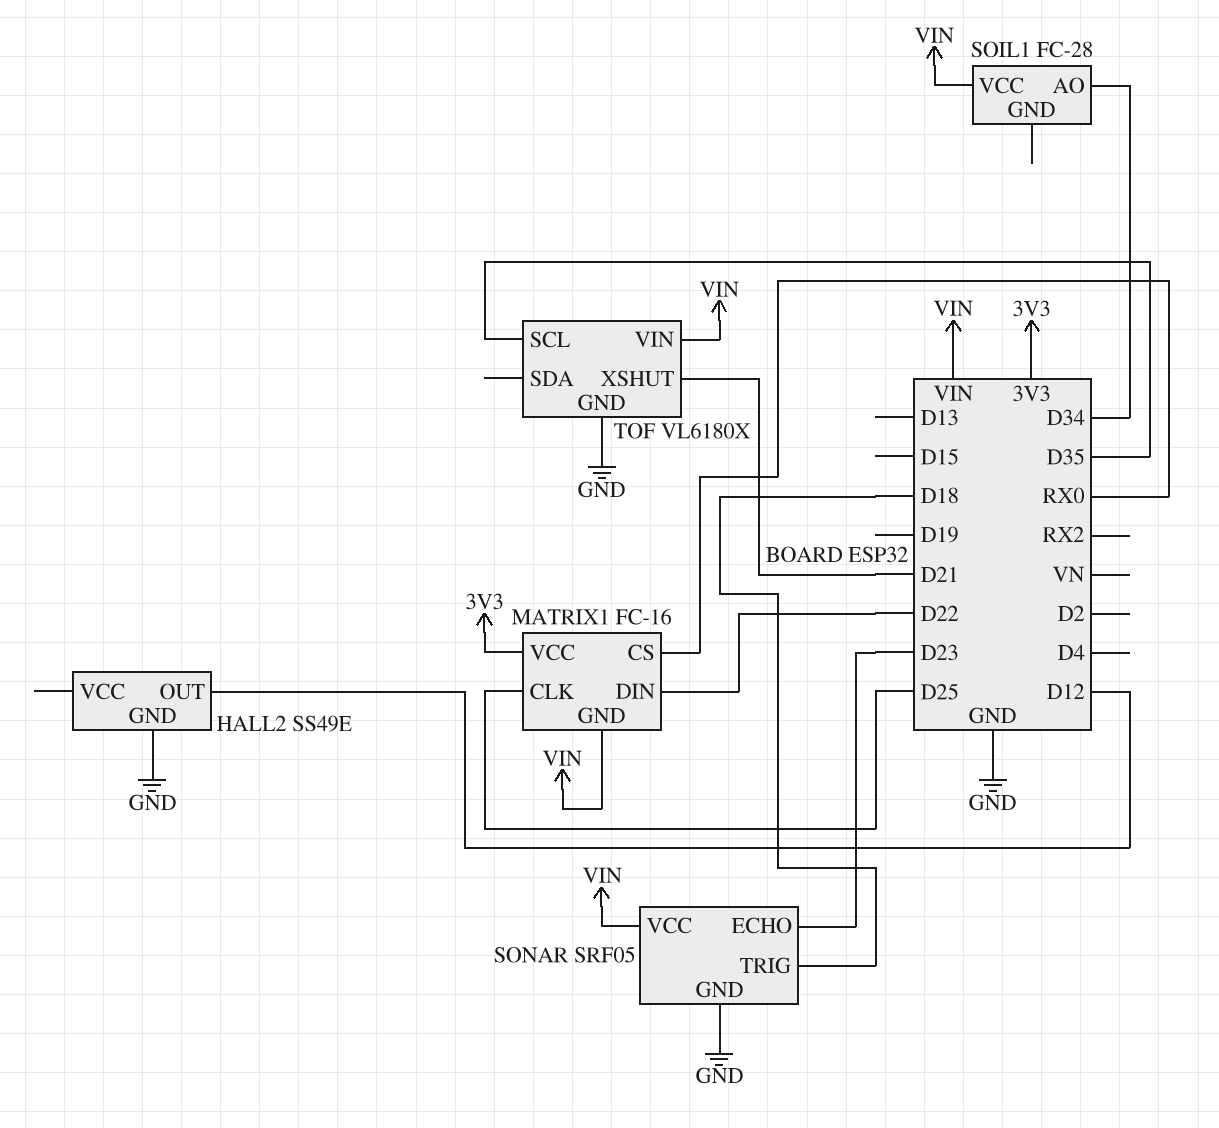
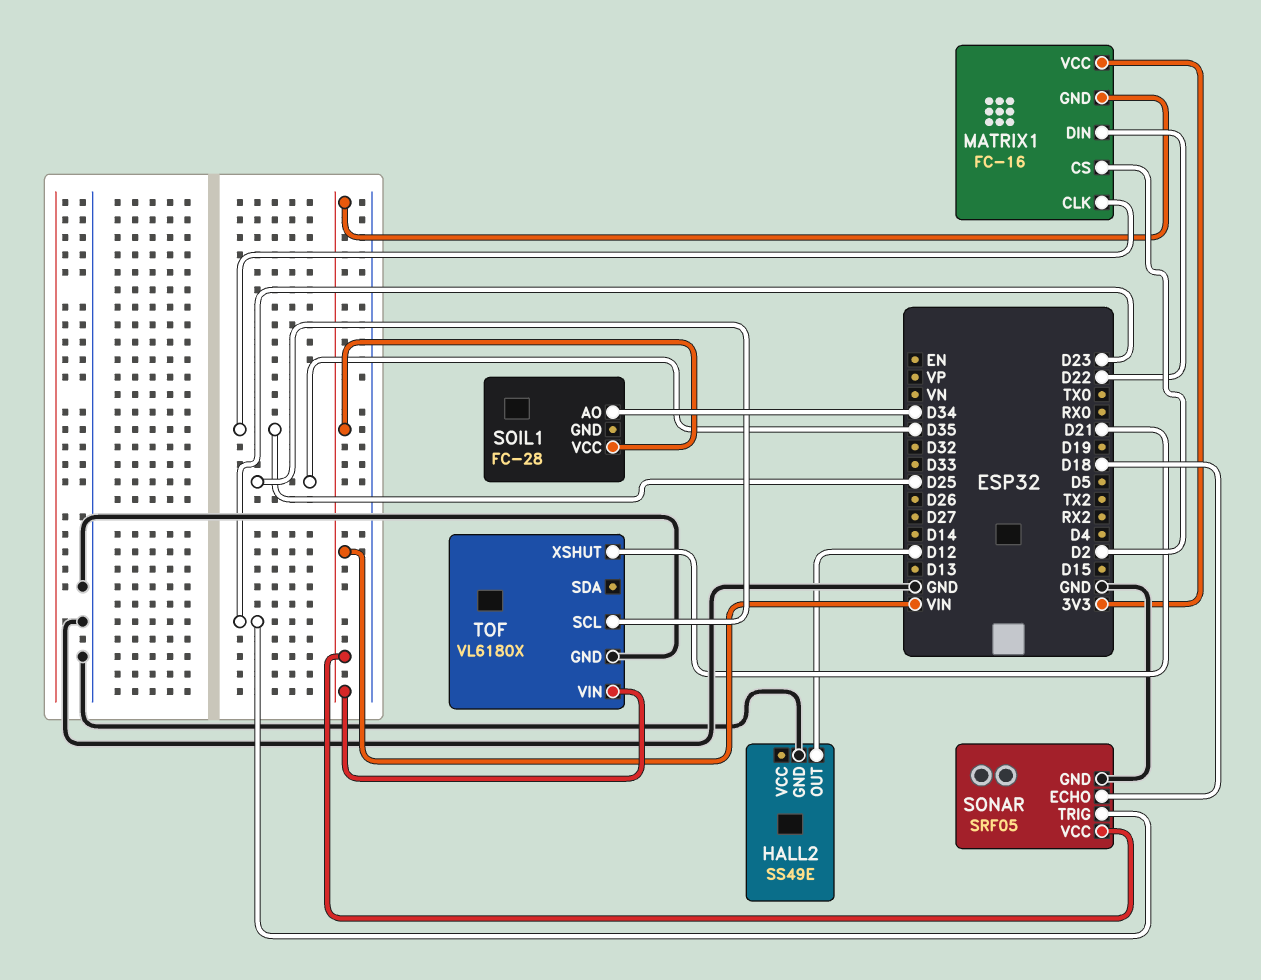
MATRIX1 pin CS: RX0 -> D2
SONAR pin ECHO: D23 -> D18
SONAR pin TRIG: D18 -> D23

